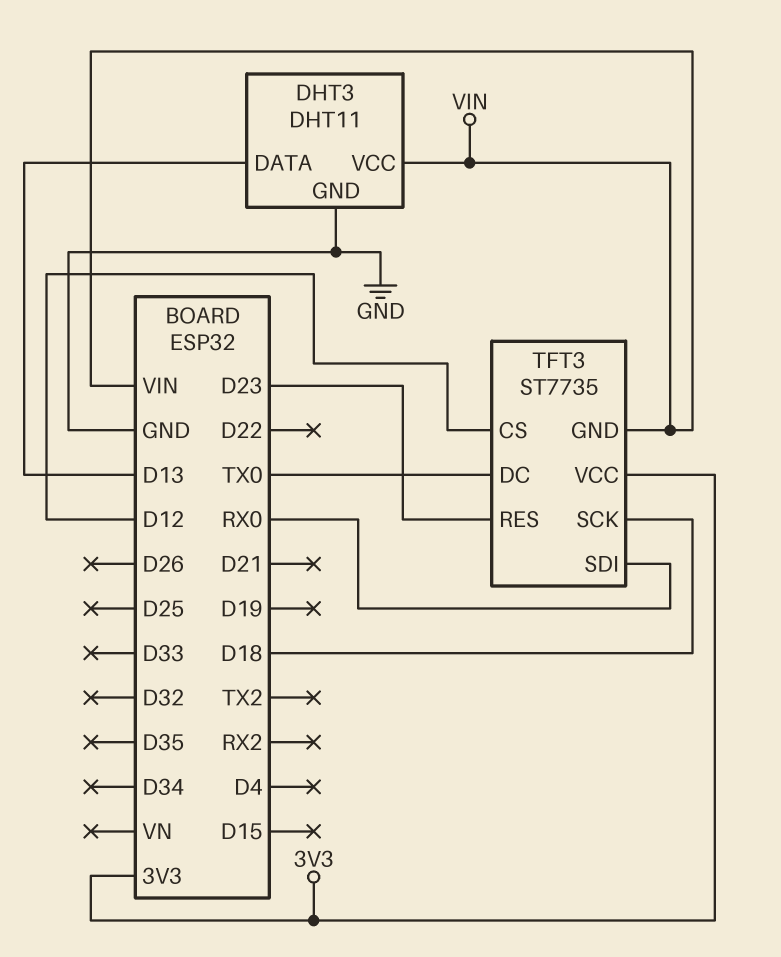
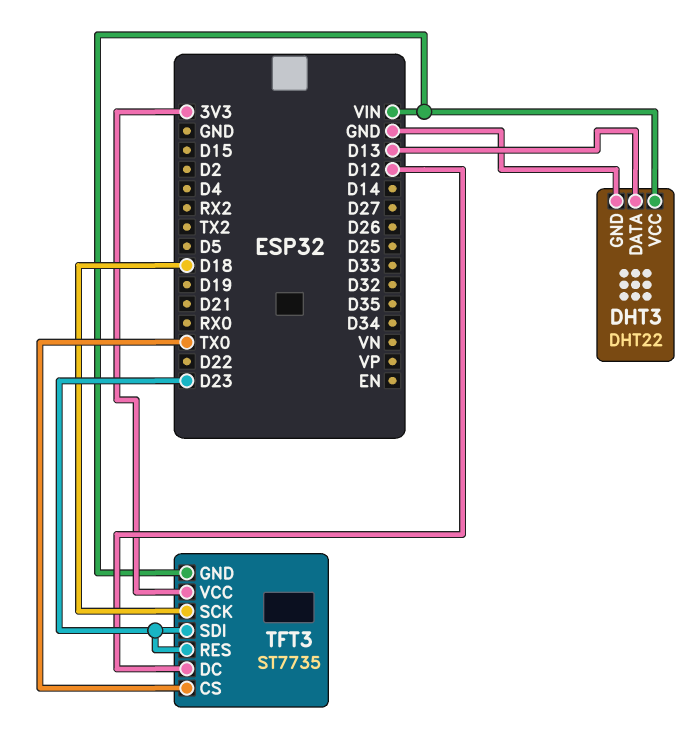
DHT3: DHT11 -> DHT22
TFT3 pin CS: D12 -> TX0
TFT3 pin DC: TX0 -> D12
TFT3 pin SDI: RX0 -> D23

